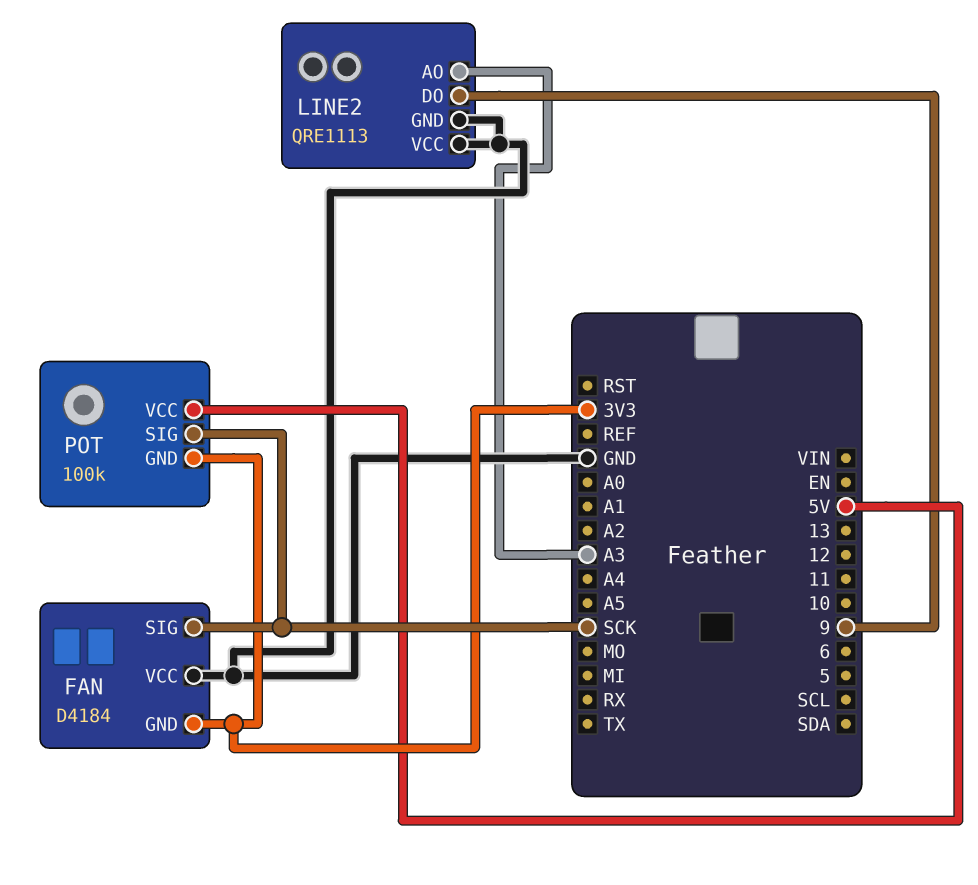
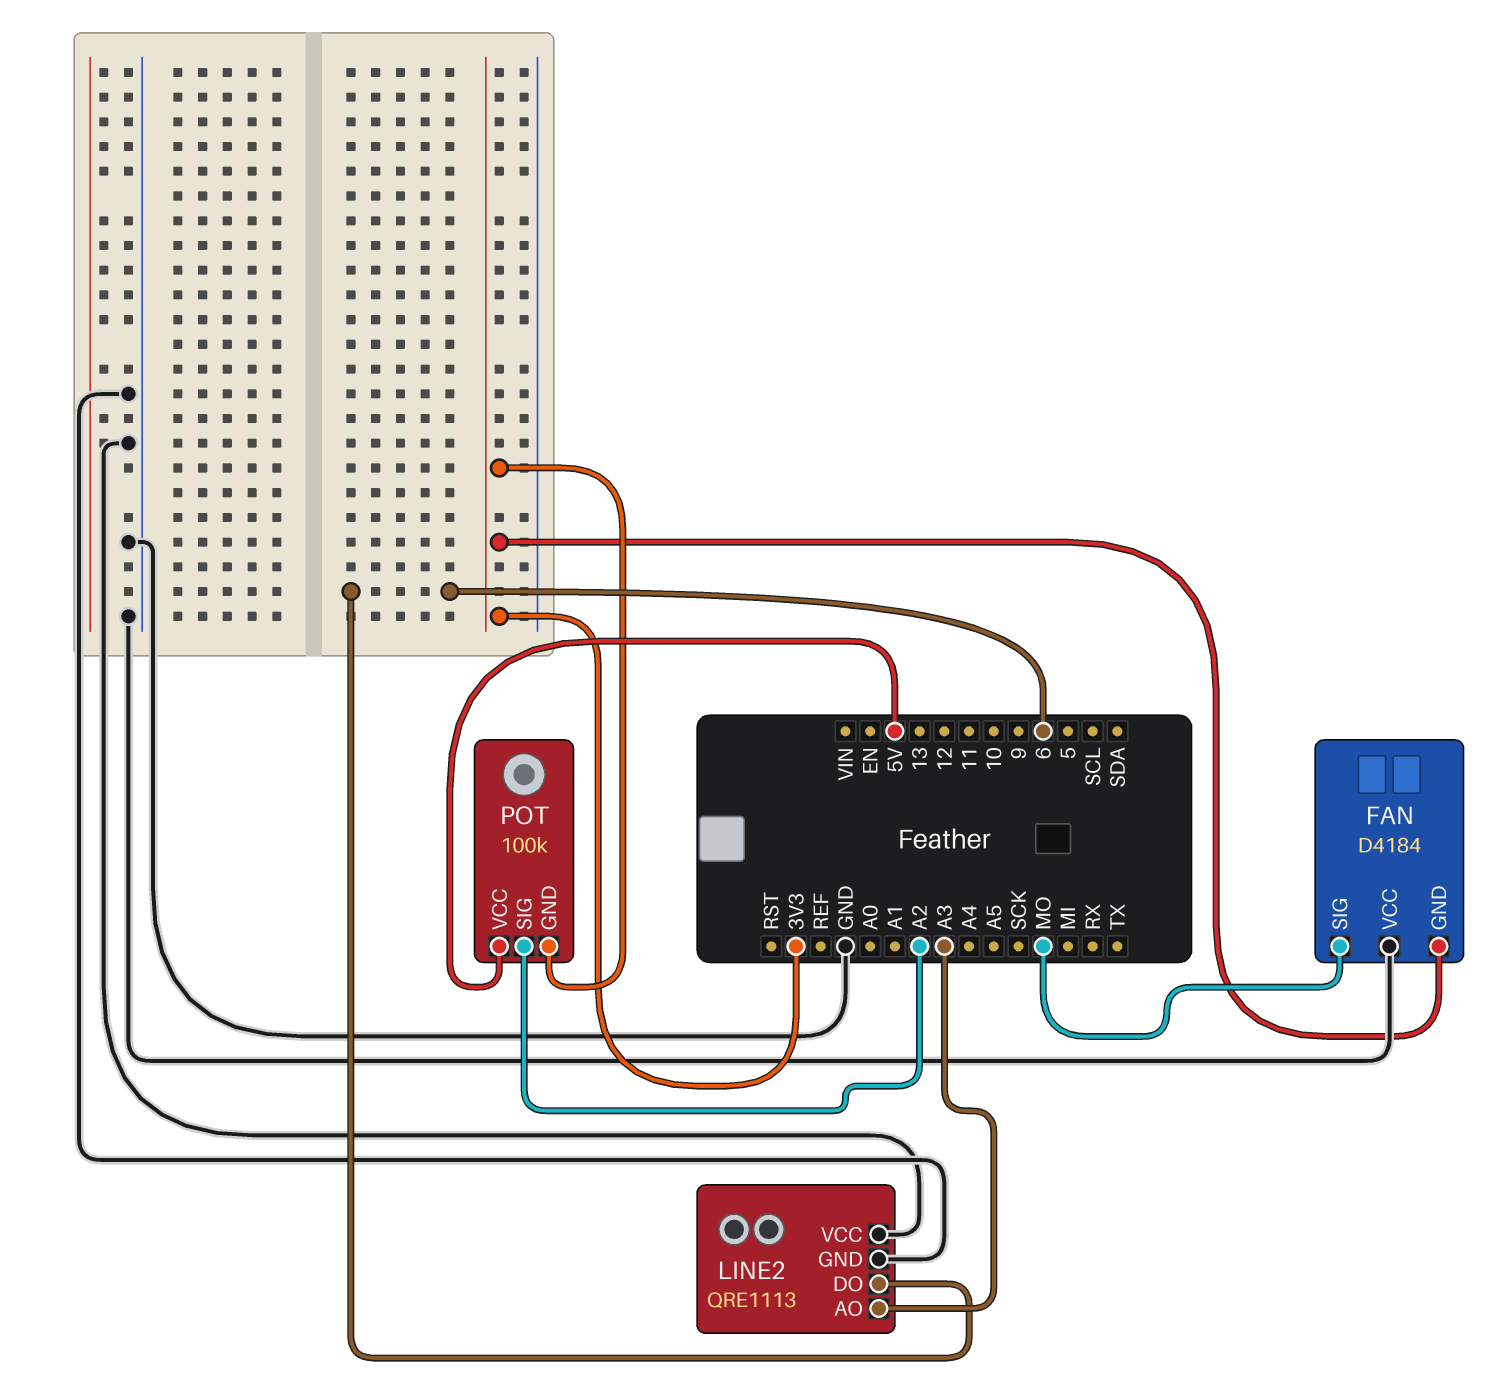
FAN pin SIG: SCK -> MO
LINE2 pin DO: 9 -> 6
POT pin SIG: SCK -> A2

